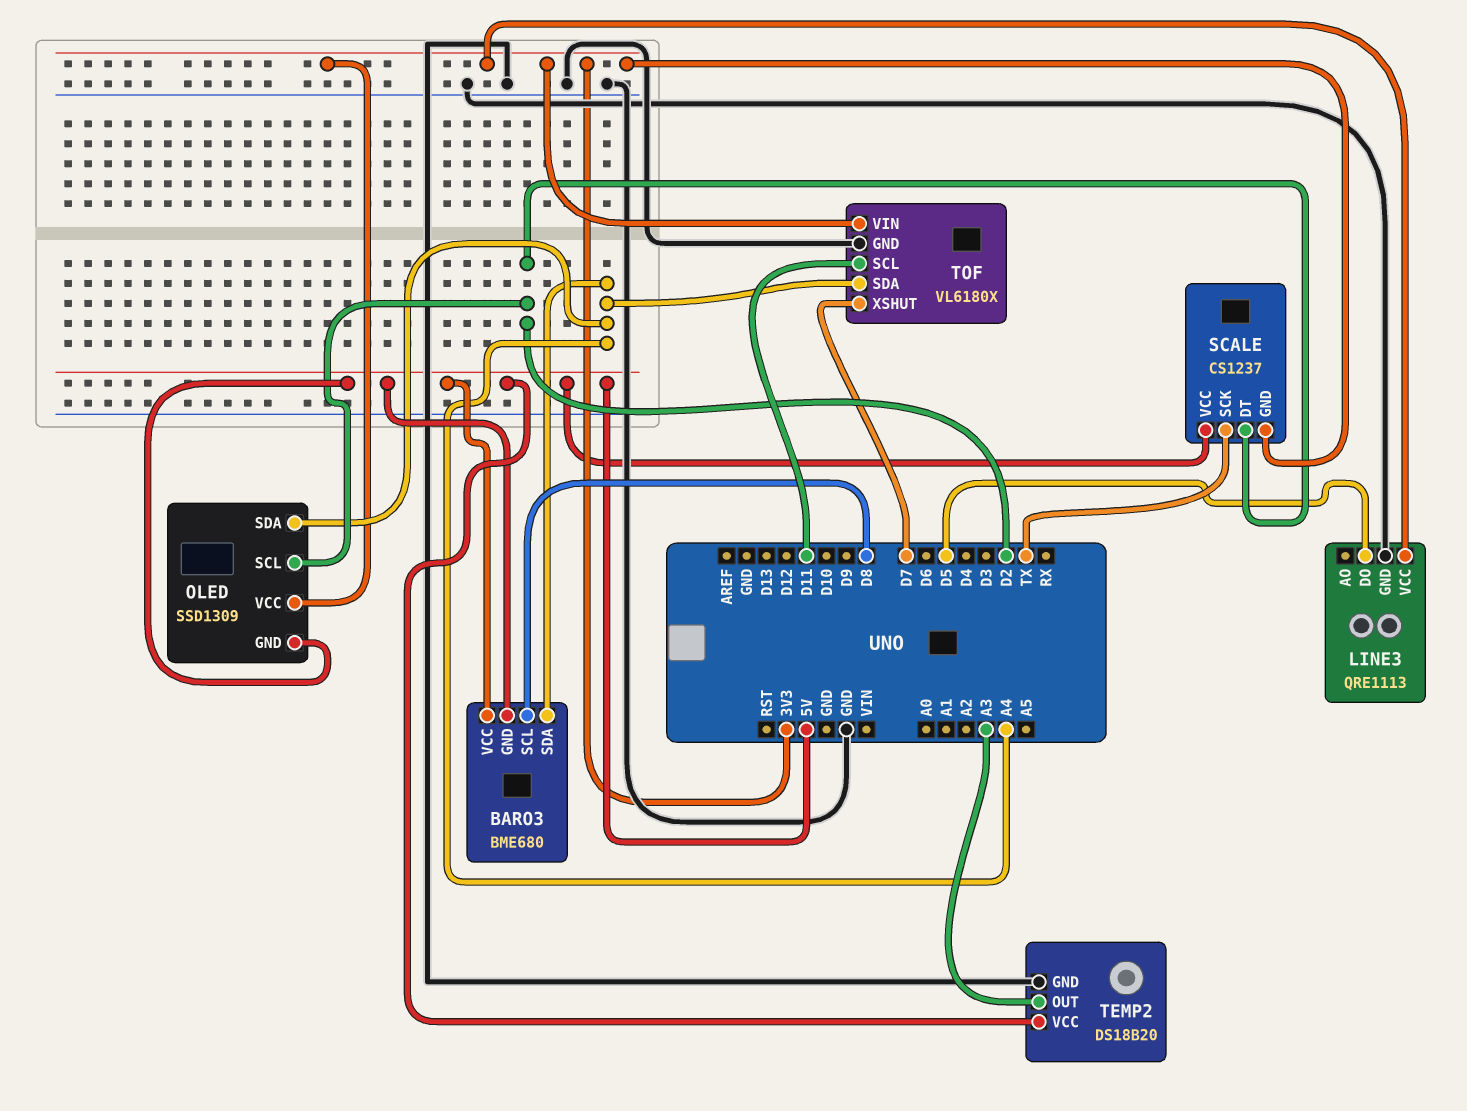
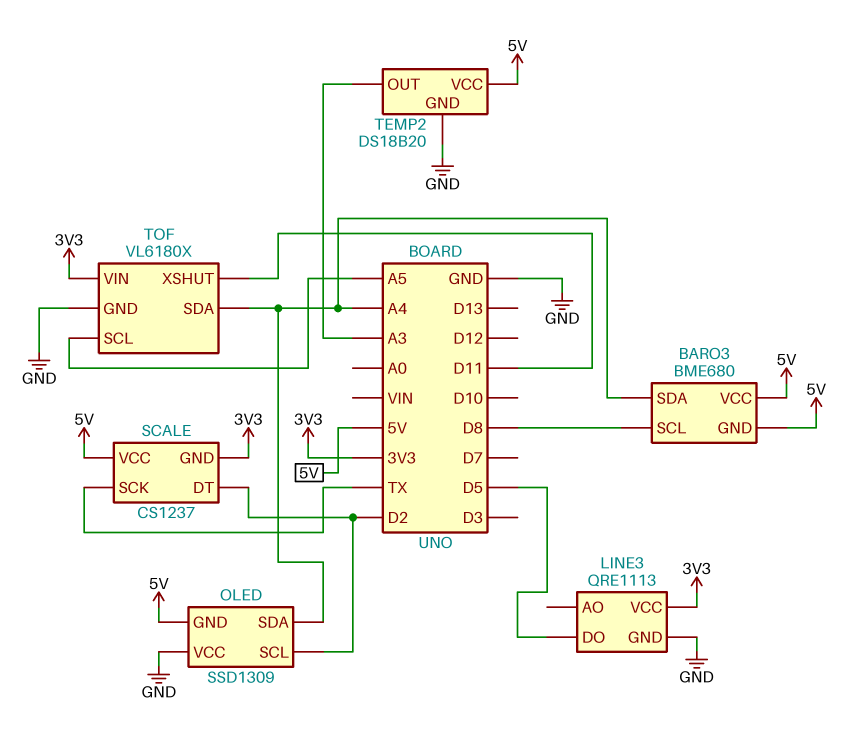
OLED pin VCC: 3V3 -> GND
TOF pin SCL: D11 -> A5
TOF pin XSHUT: D7 -> D11

